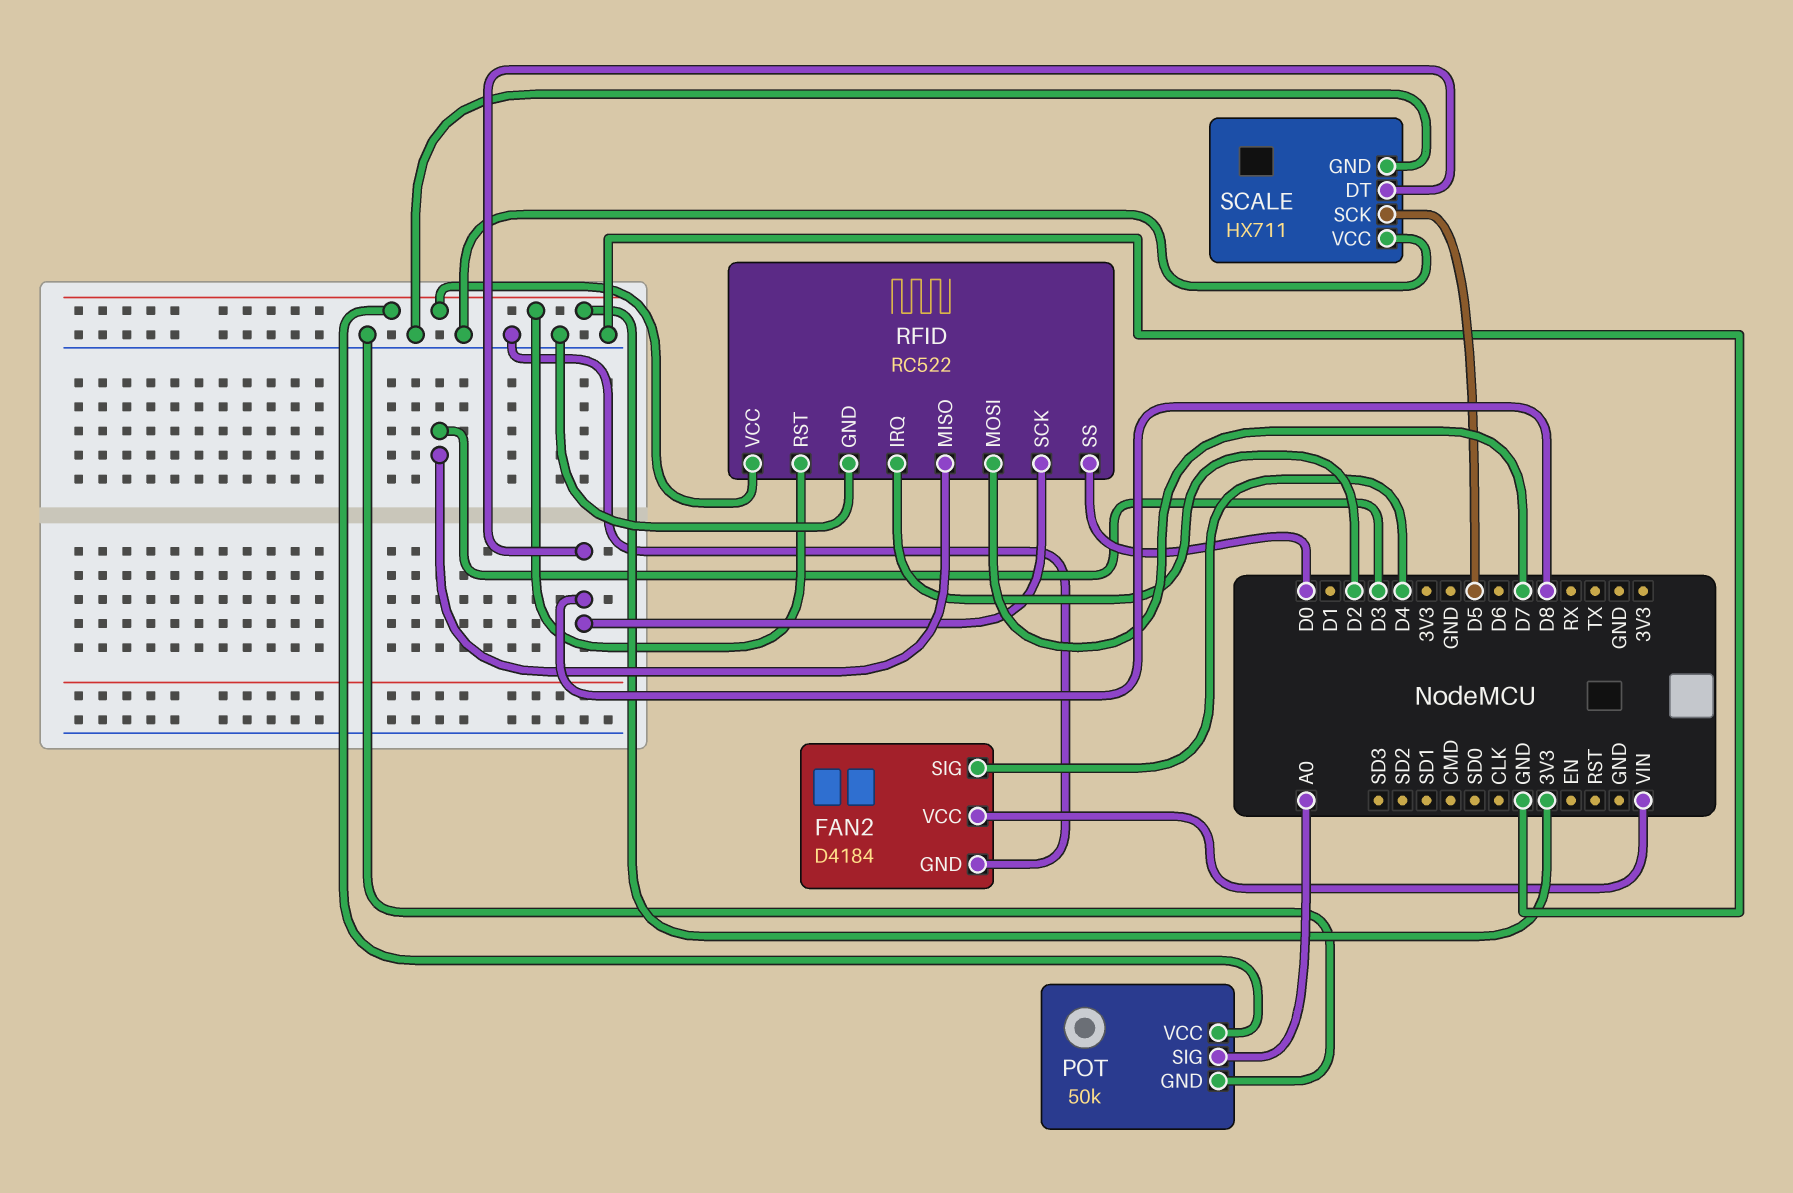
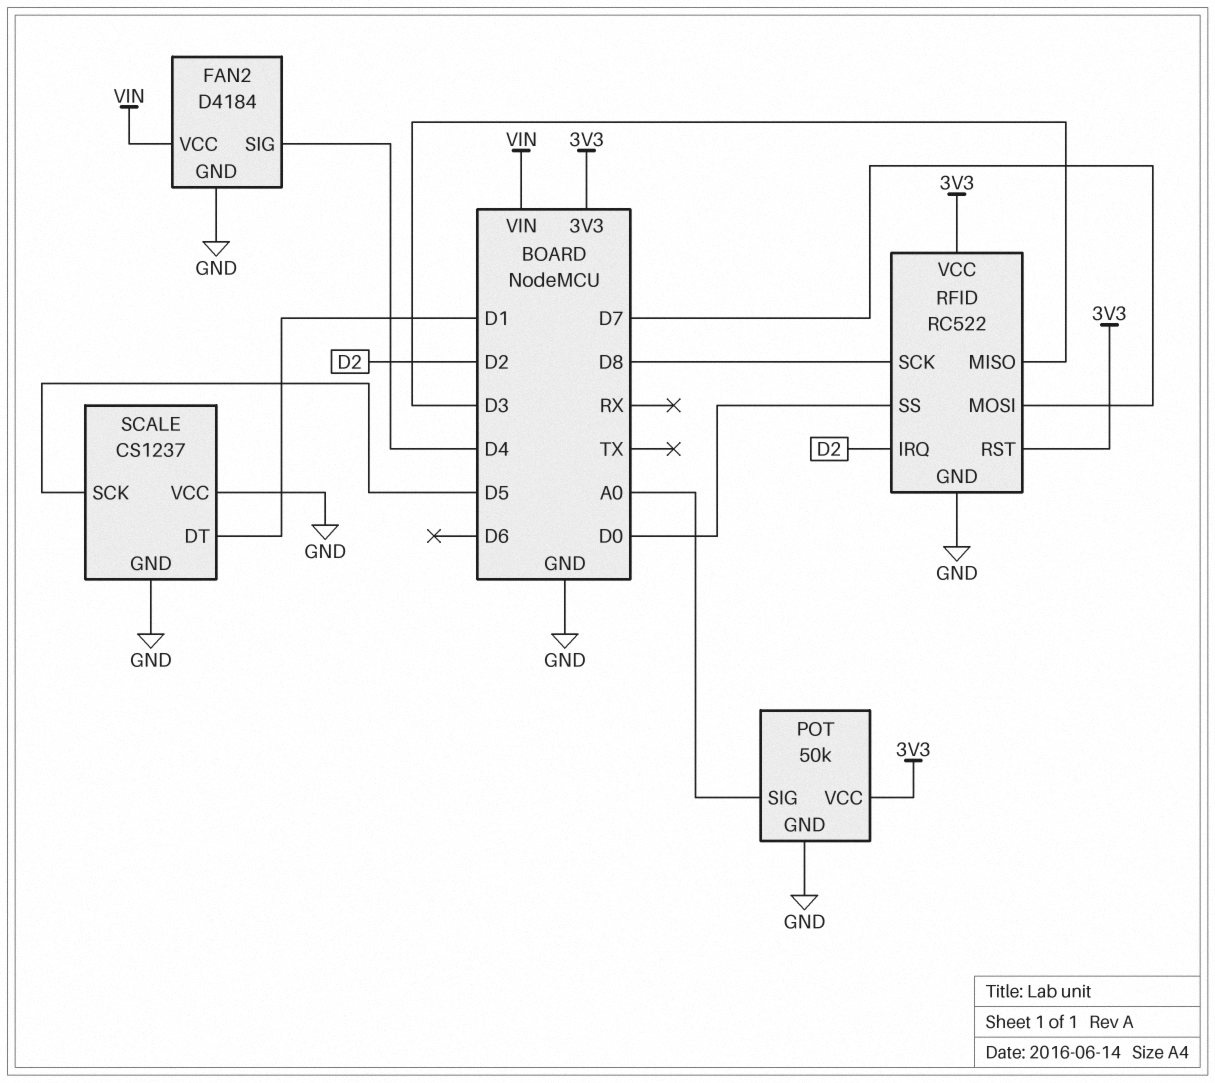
SCALE: HX711 -> CS1237
SCALE pin DT: D8 -> D1

